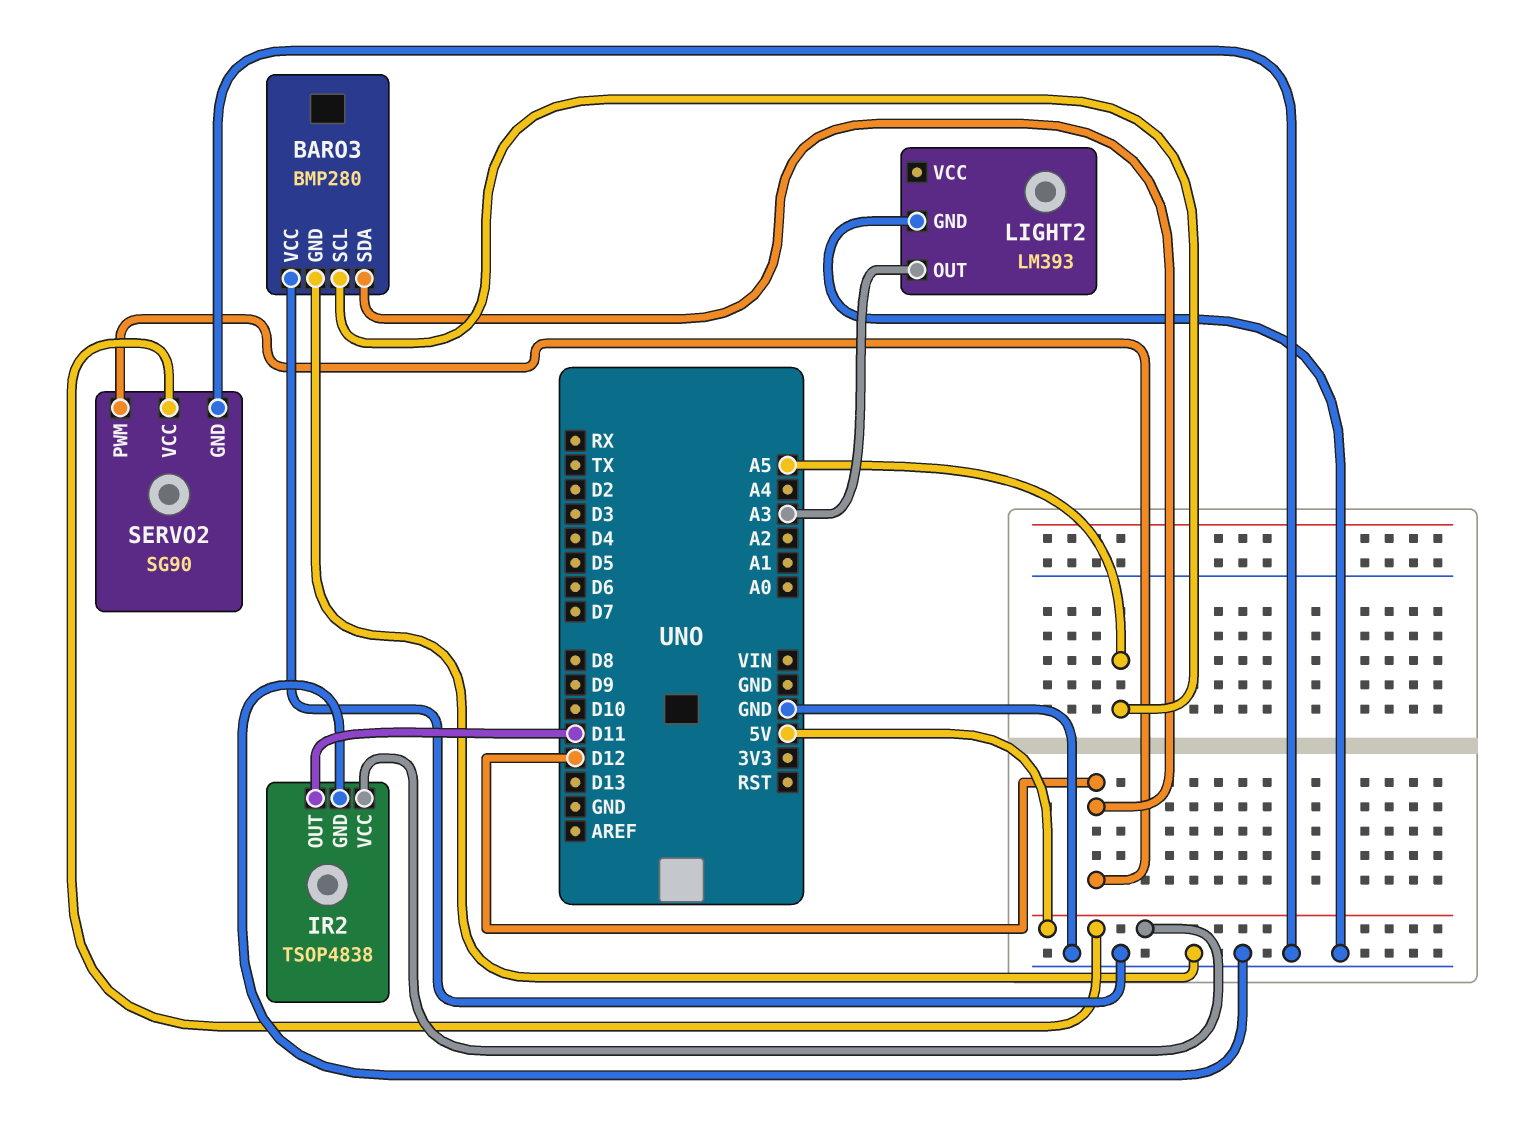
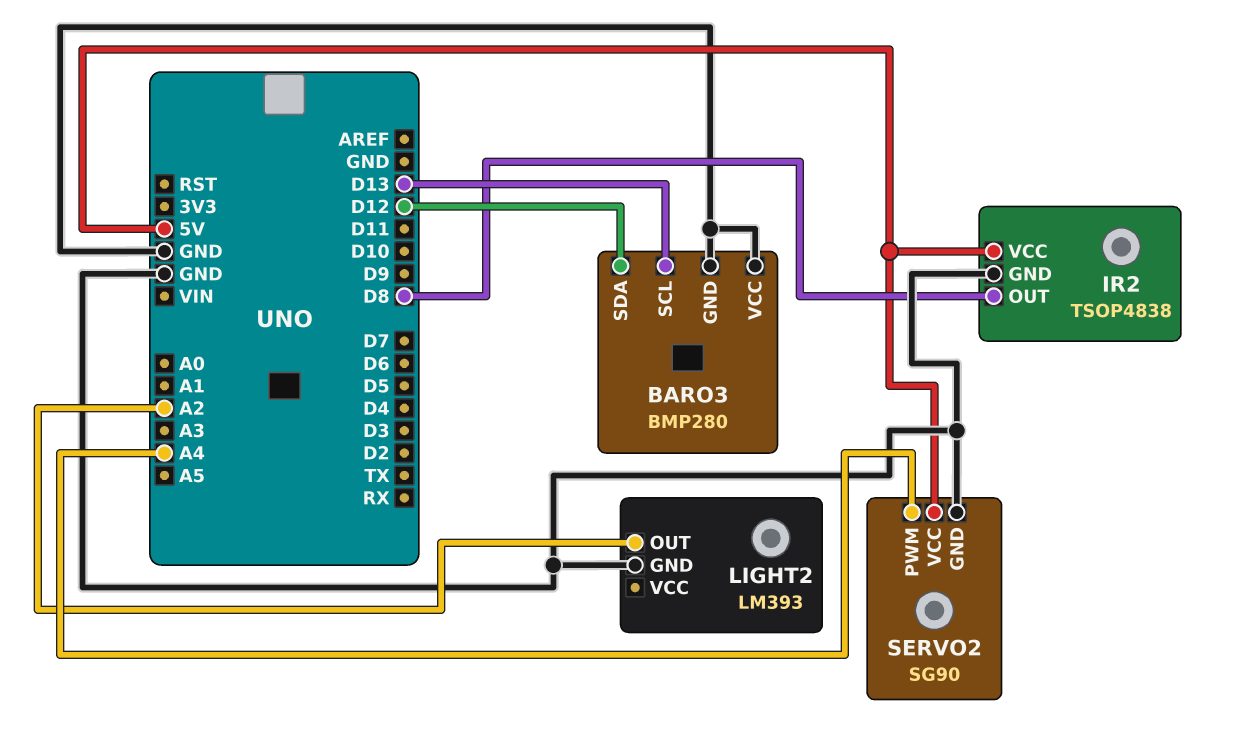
BARO3 pin SCL: A5 -> D13
IR2 pin OUT: D11 -> D8
LIGHT2 pin OUT: A3 -> A2
SERVO2 pin PWM: D12 -> A4

